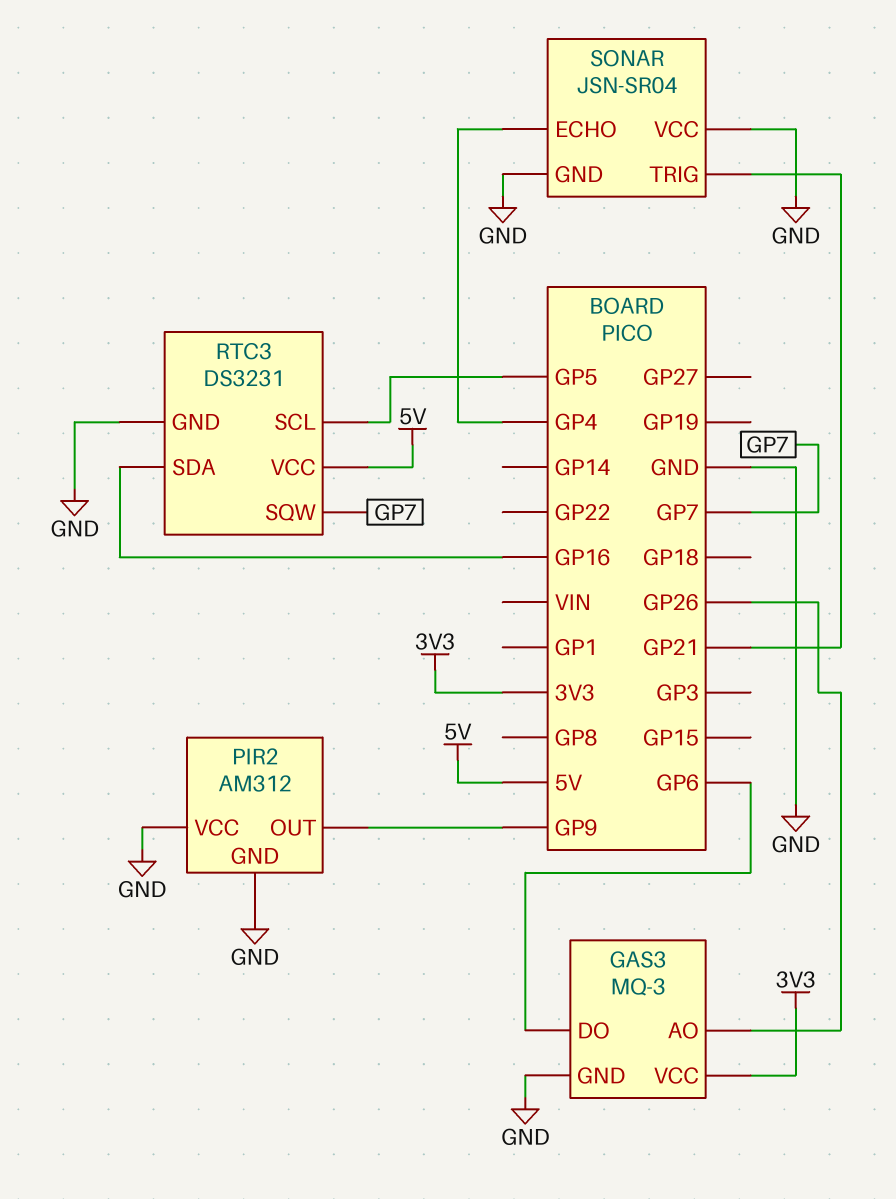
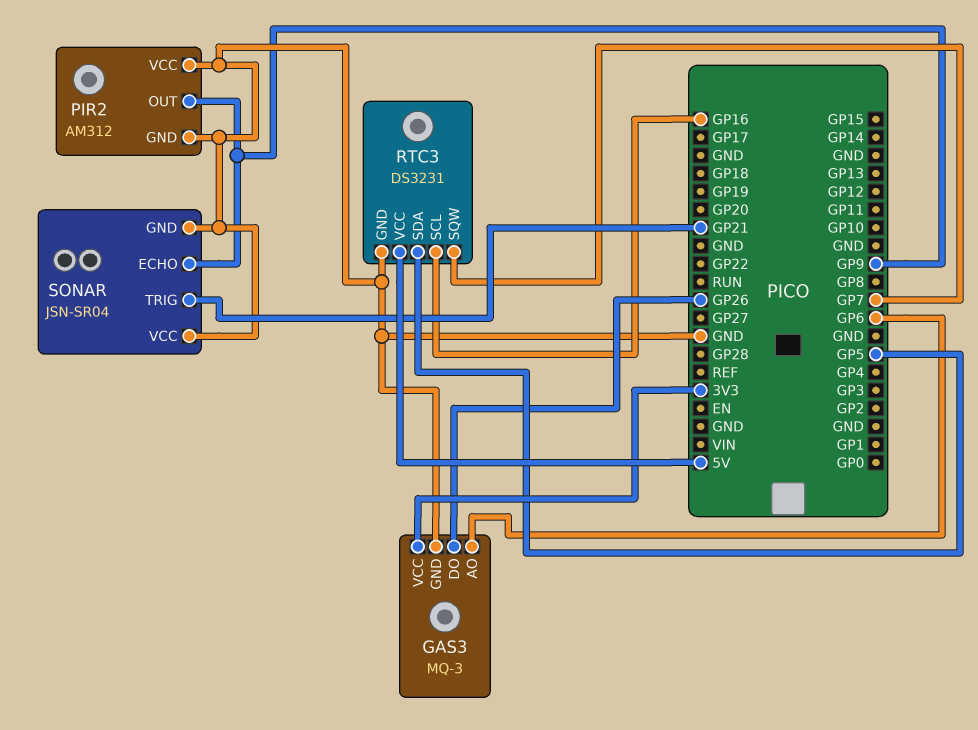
GAS3 pin AO: GP26 -> GP6
GAS3 pin DO: GP6 -> GP26
RTC3 pin SCL: GP5 -> GP16
RTC3 pin SDA: GP16 -> GP5
SONAR pin ECHO: GP4 -> GP9

